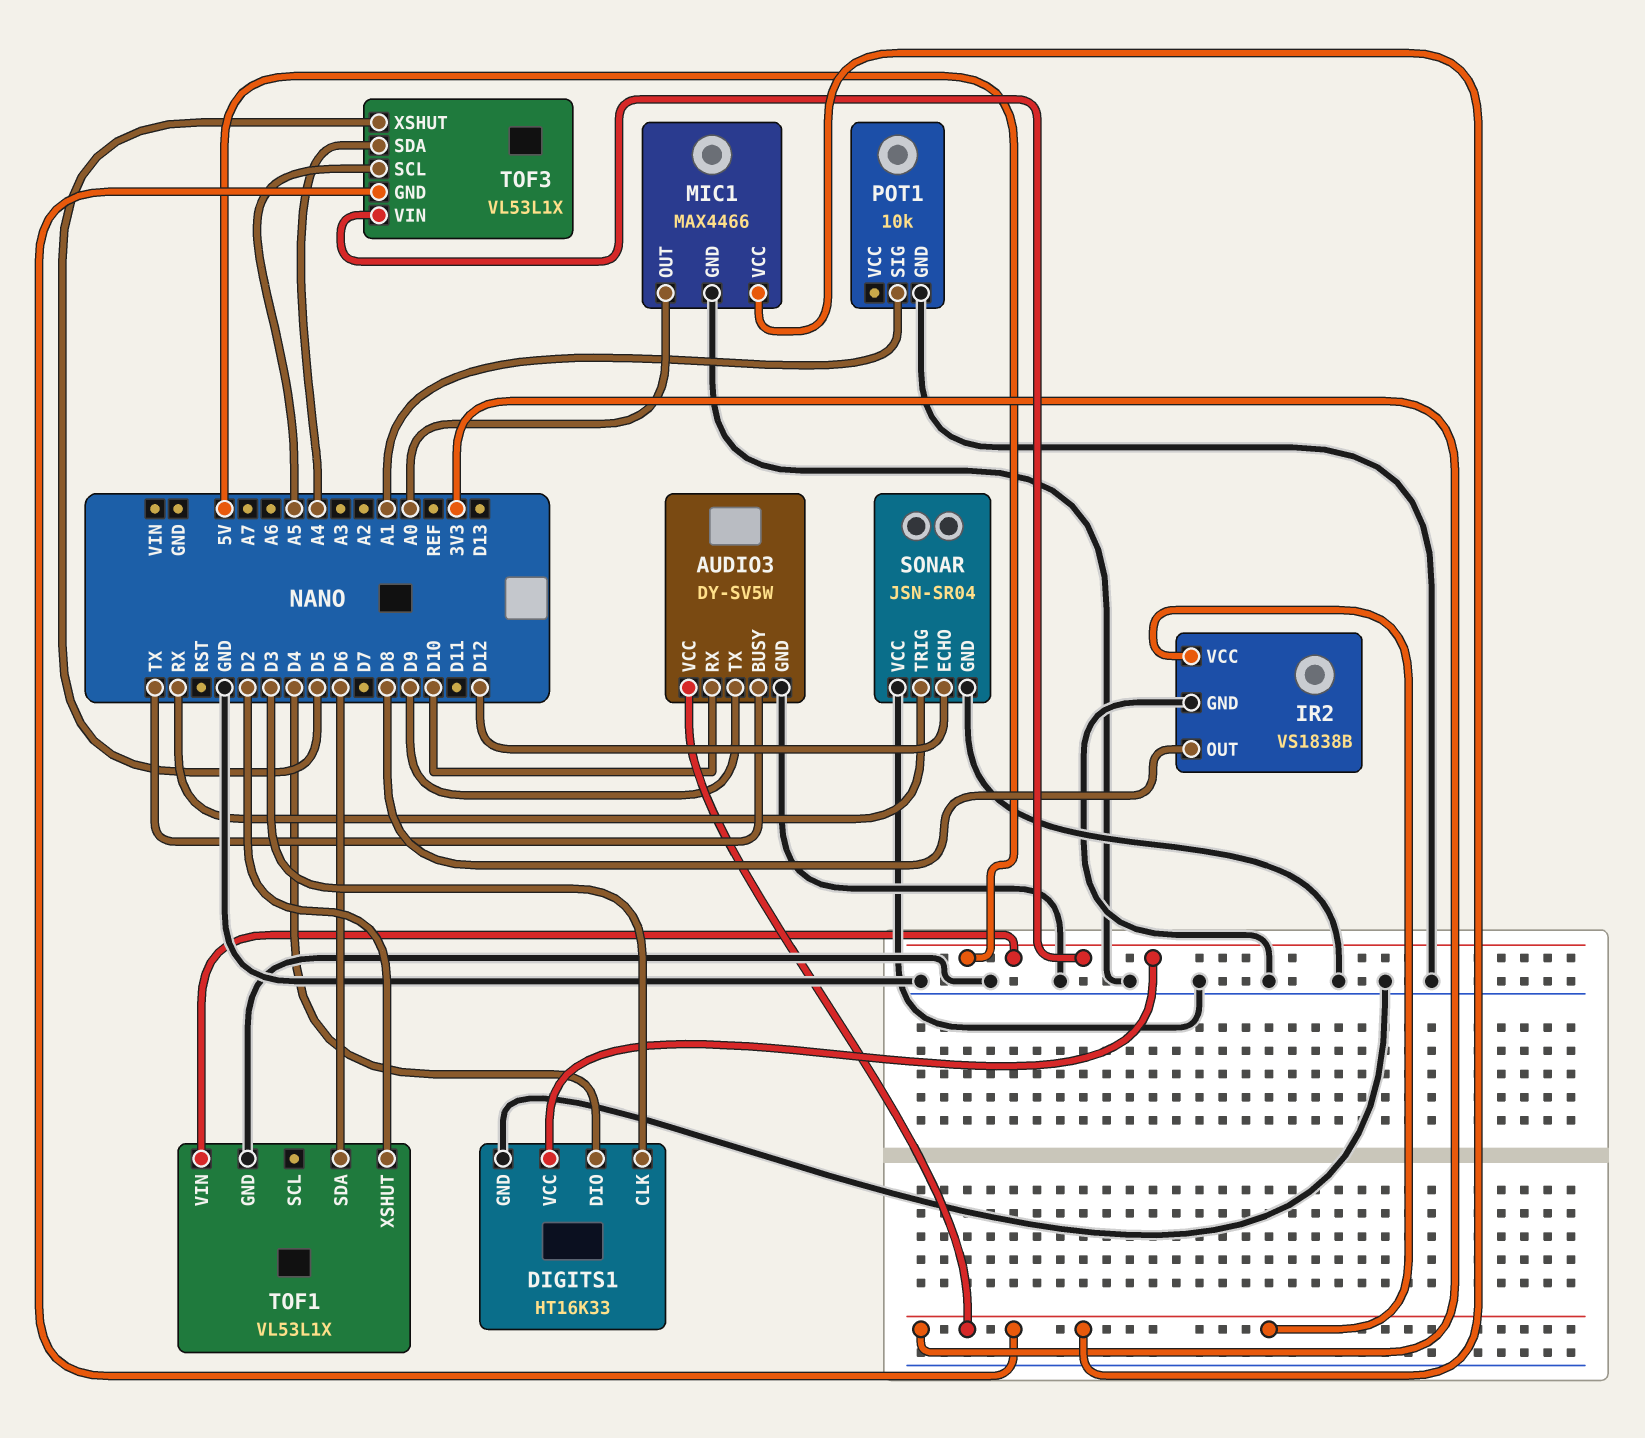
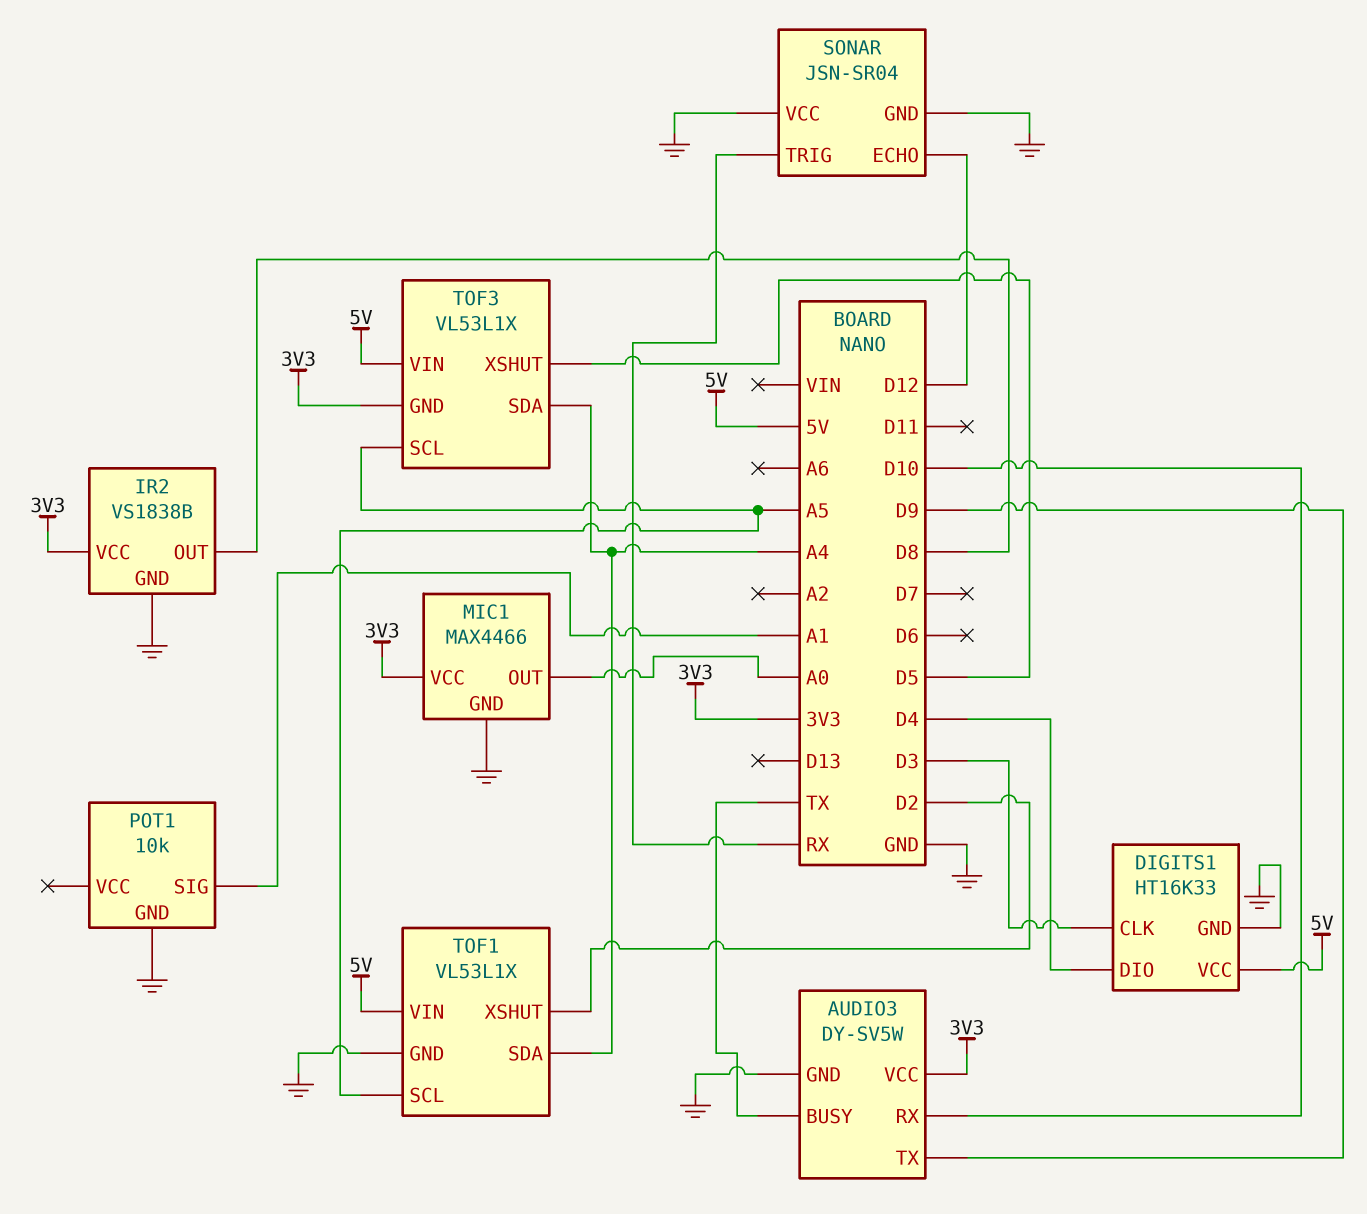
TOF1 pin SCL: none -> A5
TOF1 pin SDA: D6 -> A4

